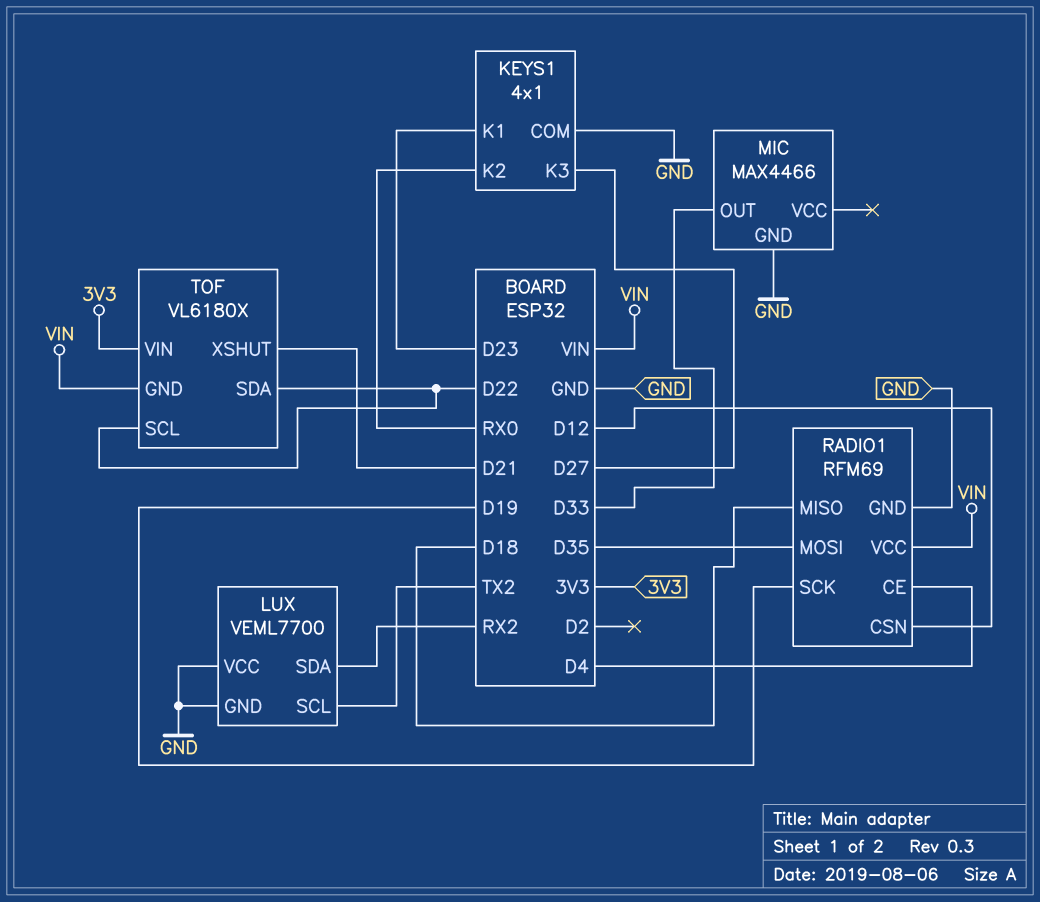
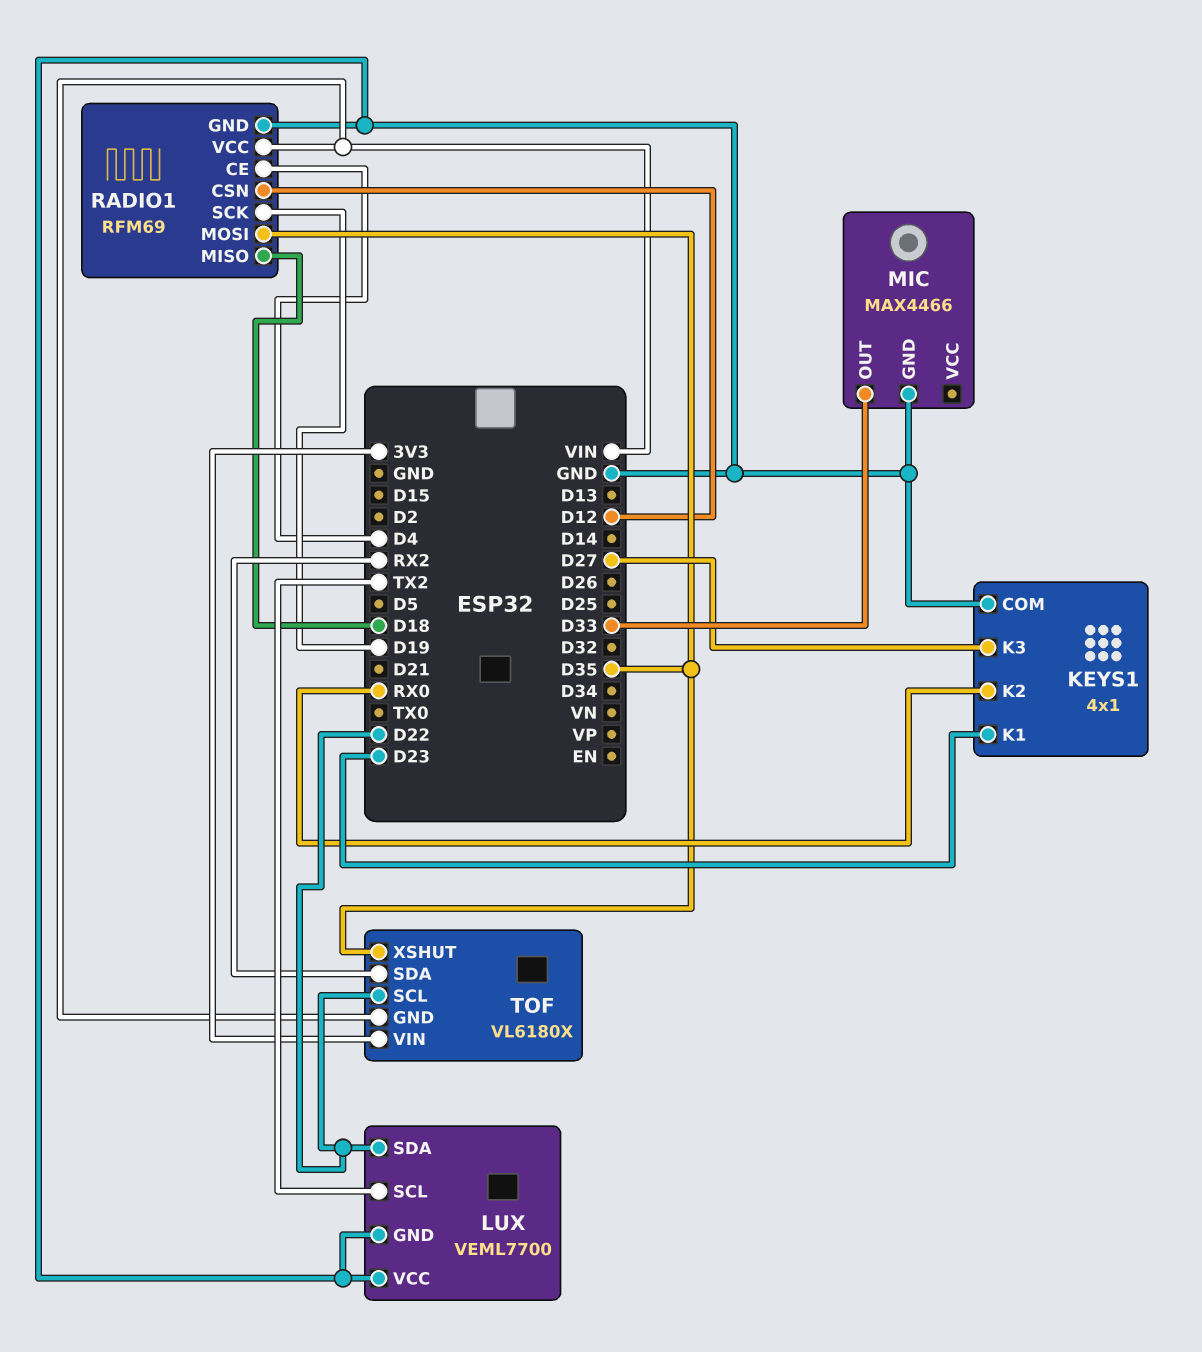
LUX pin SDA: RX2 -> D22
TOF pin SDA: D22 -> RX2
TOF pin XSHUT: D21 -> D35

